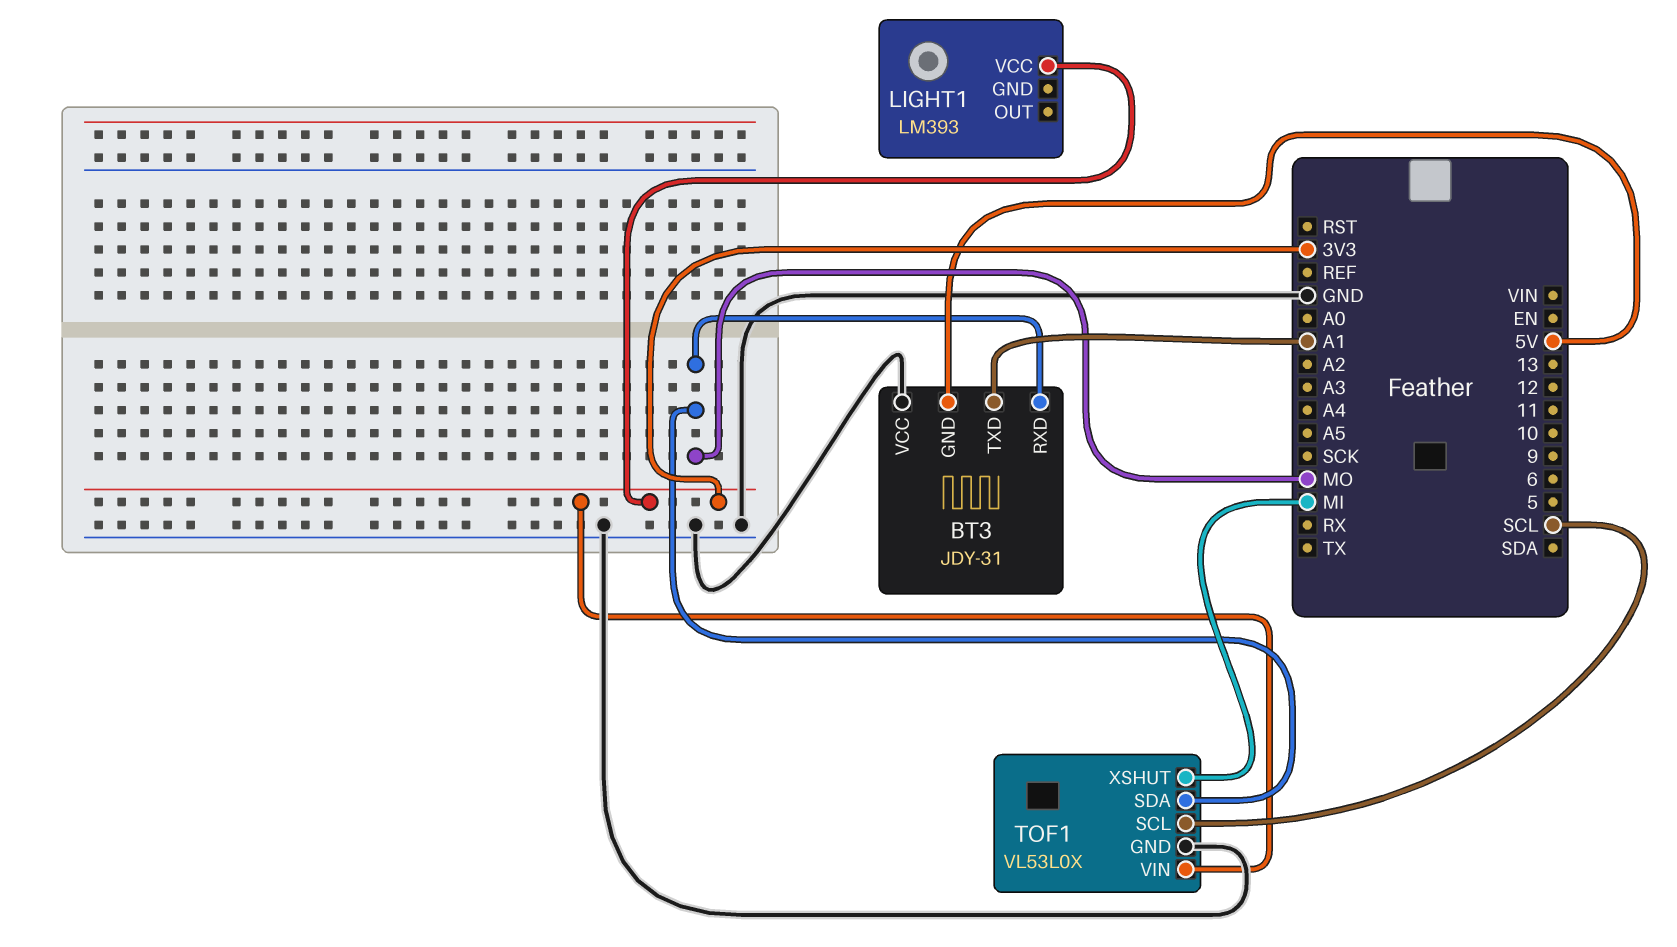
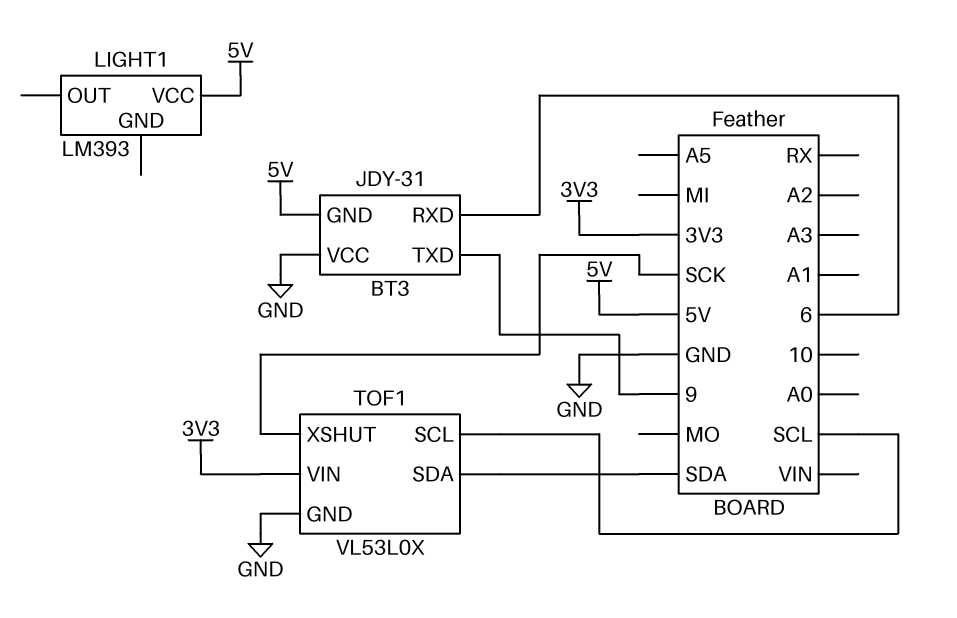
BT3 pin RXD: MO -> 6
BT3 pin TXD: A1 -> 9
LIGHT1 pin VCC: 3V3 -> 5V
TOF1 pin SDA: MO -> SDA
TOF1 pin XSHUT: MI -> SCK

